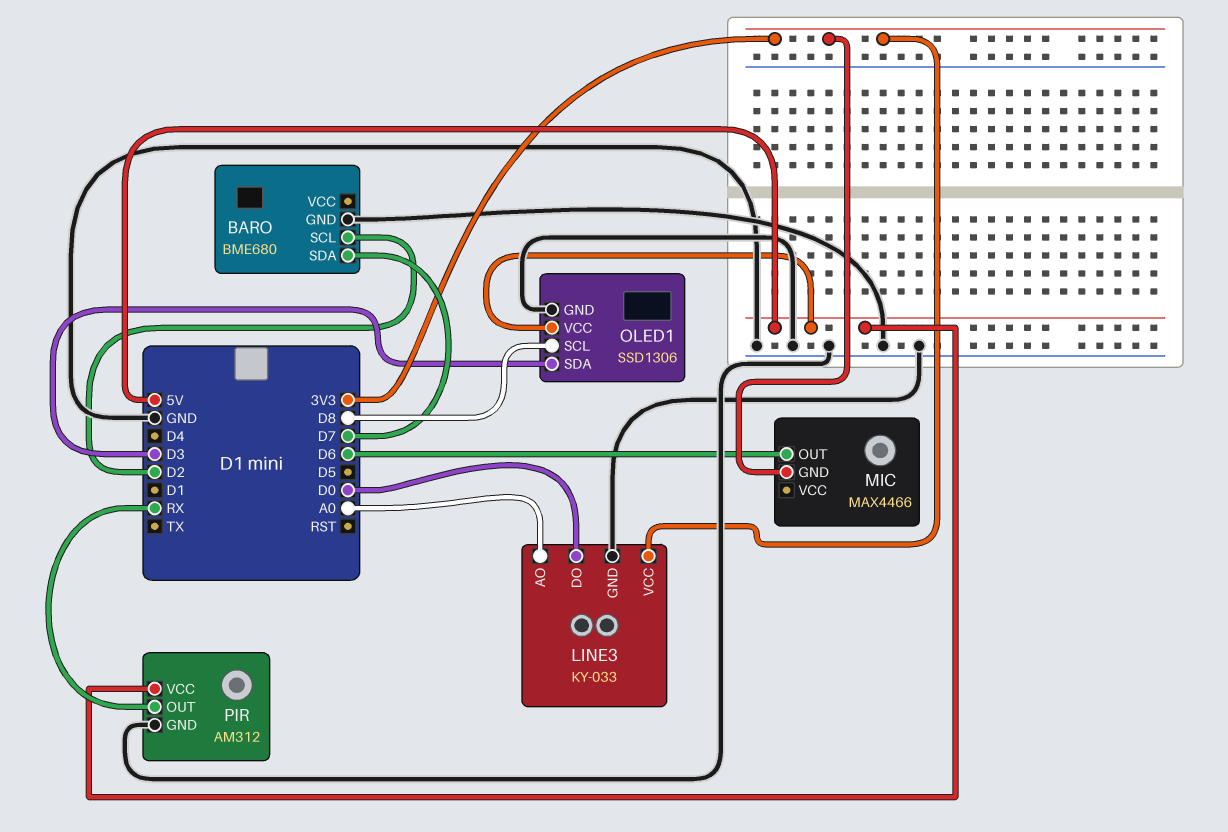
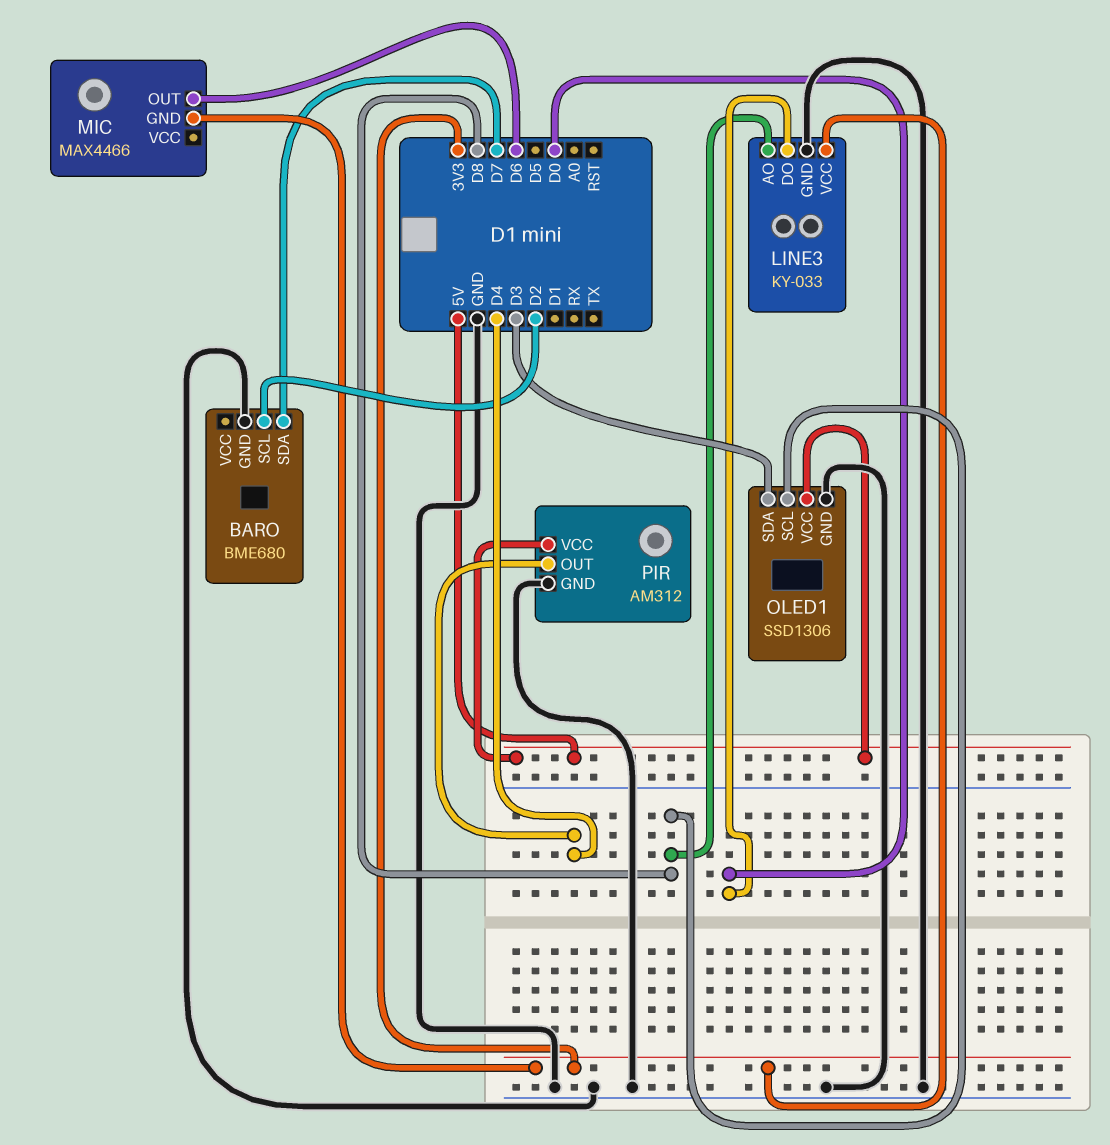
LINE3 pin AO: A0 -> D8
PIR pin OUT: RX -> D4

